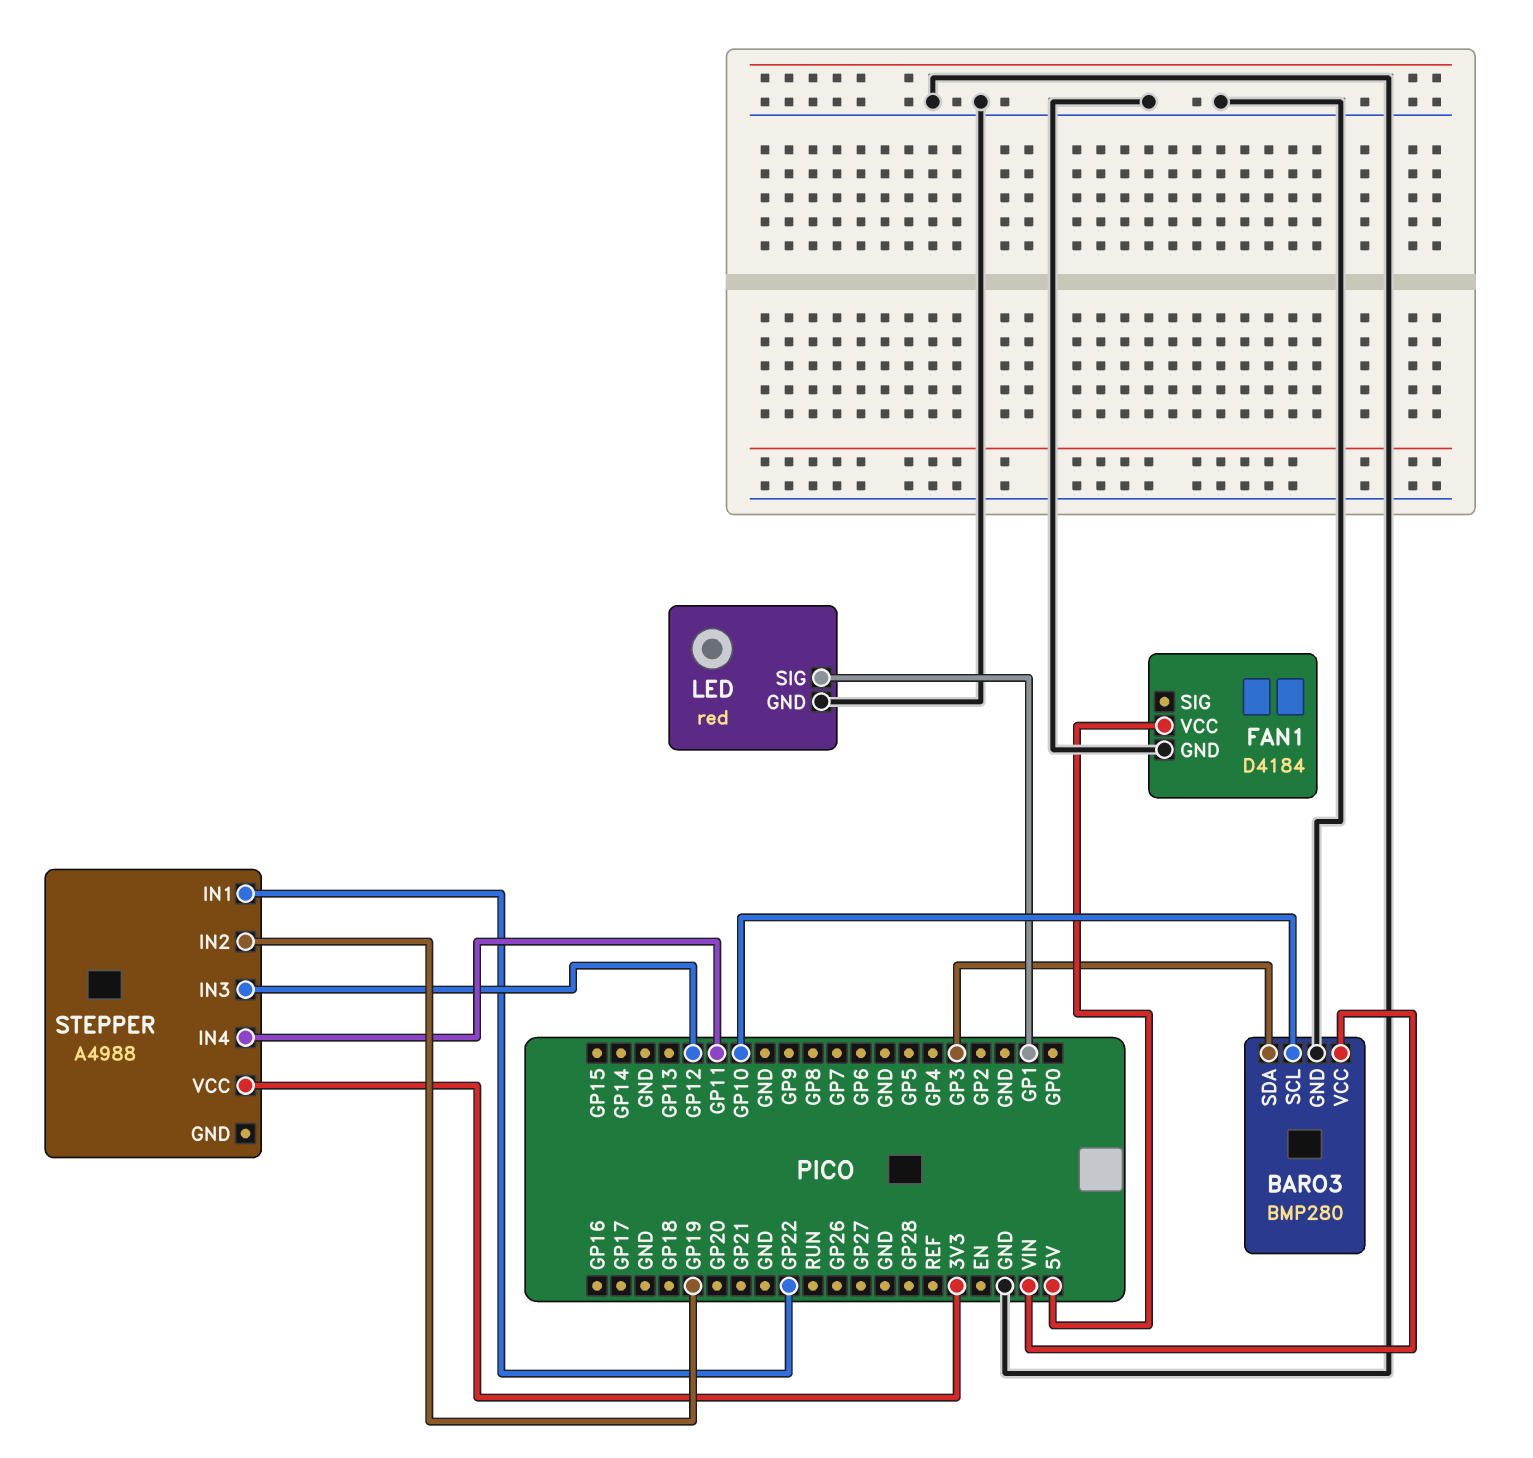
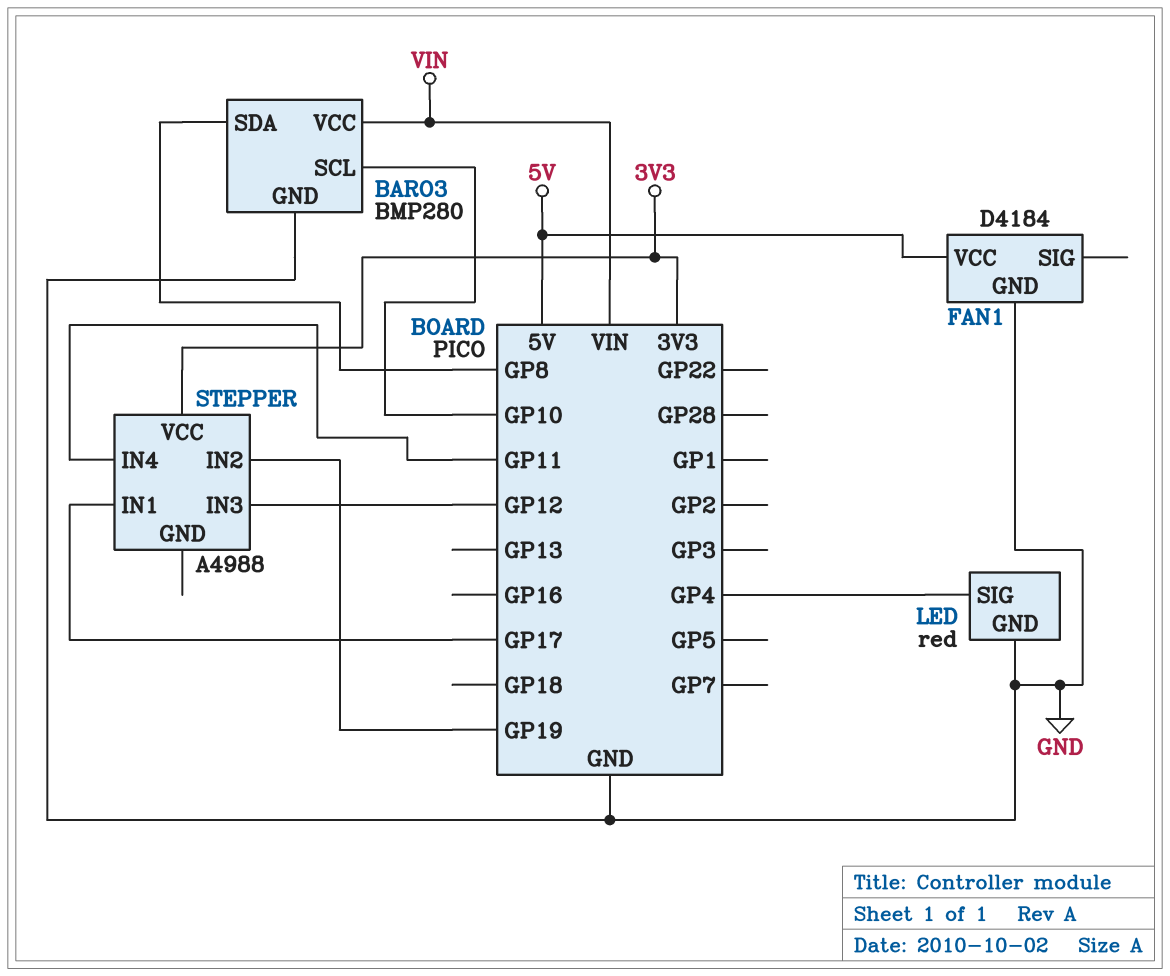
BARO3 pin SDA: GP3 -> GP8
LED pin SIG: GP1 -> GP4
STEPPER pin IN1: GP22 -> GP17

